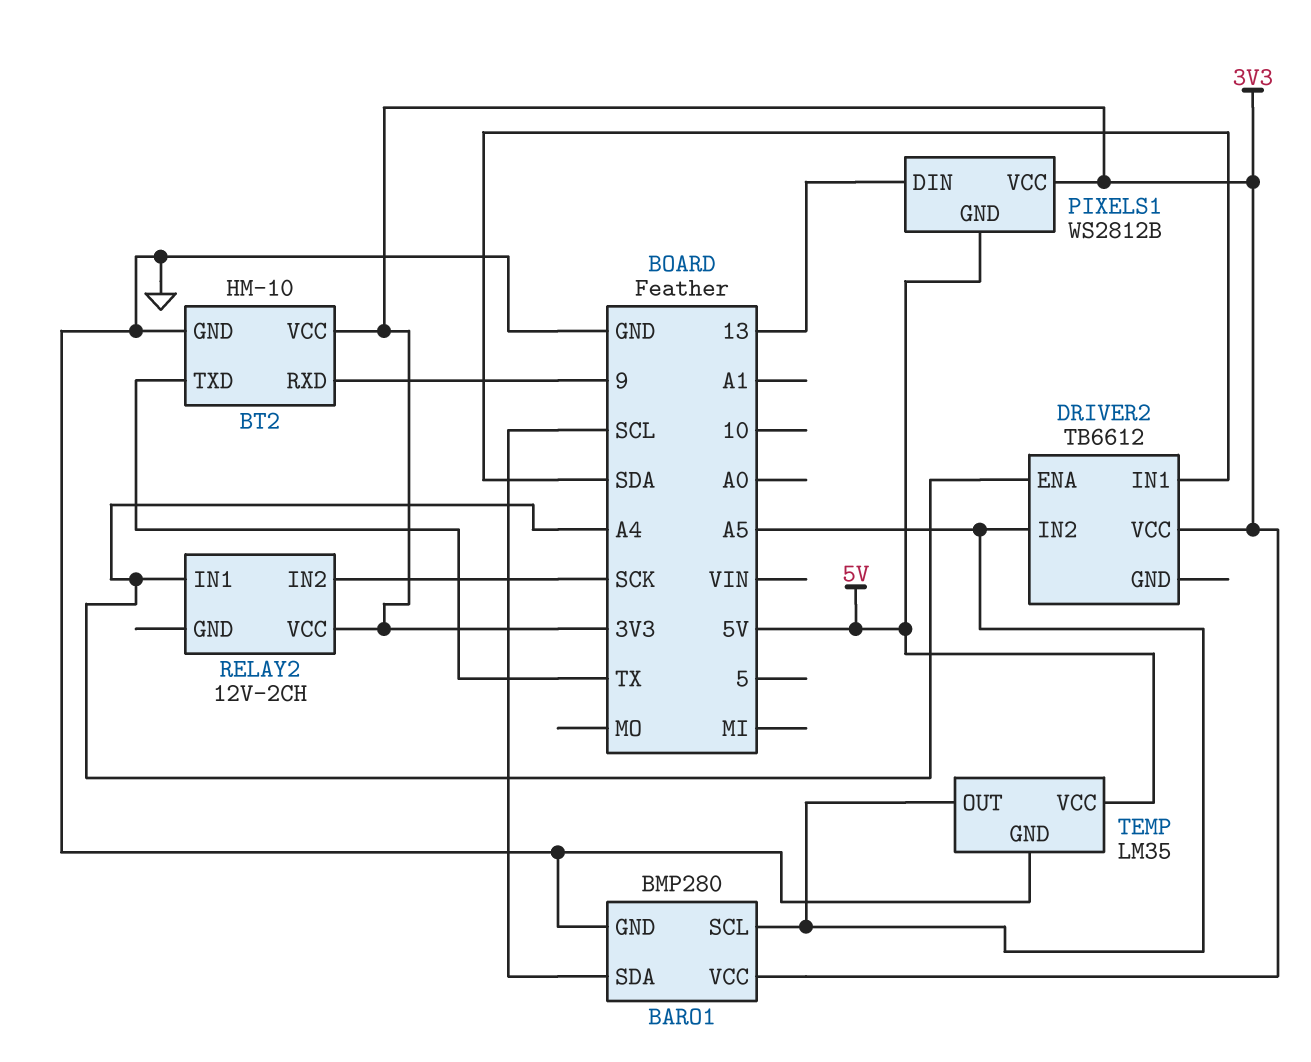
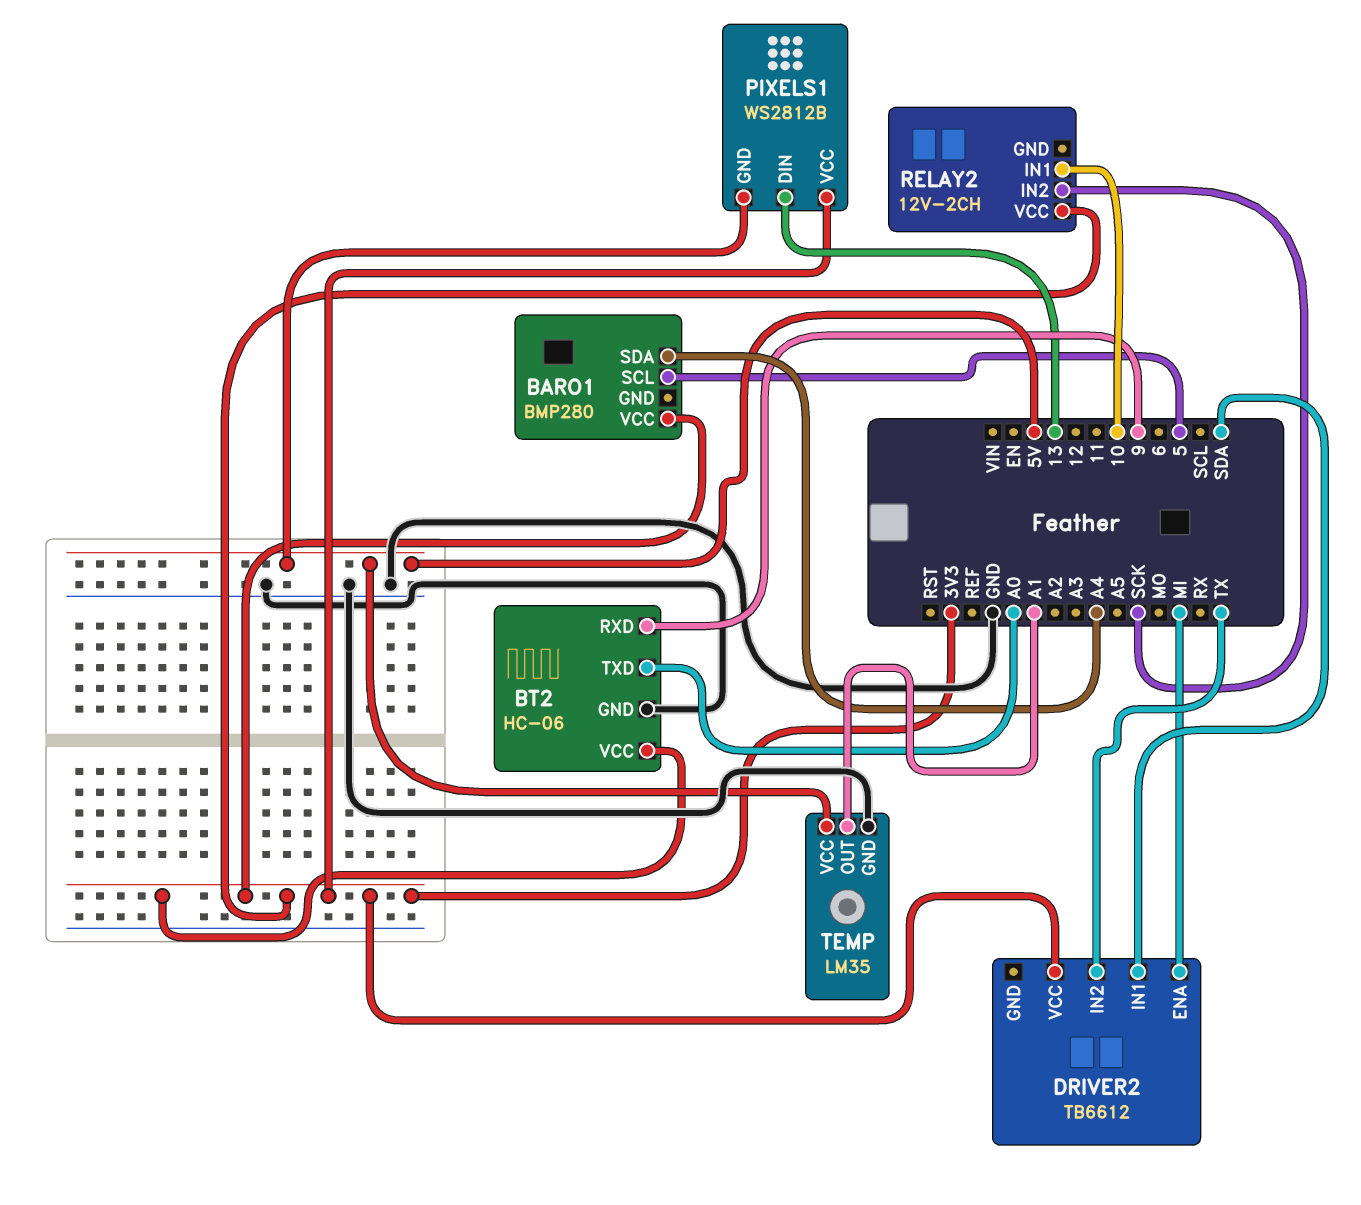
BARO1 pin GND: GND -> none
BARO1 pin SCL: A5 -> 5
BARO1 pin SDA: SCL -> A4
BT2: HM-10 -> HC-06
BT2 pin TXD: TX -> A0
DRIVER2 pin ENA: A4 -> MI
DRIVER2 pin IN2: A5 -> TX
RELAY2 pin IN1: A4 -> 10
TEMP pin OUT: A5 -> A1

